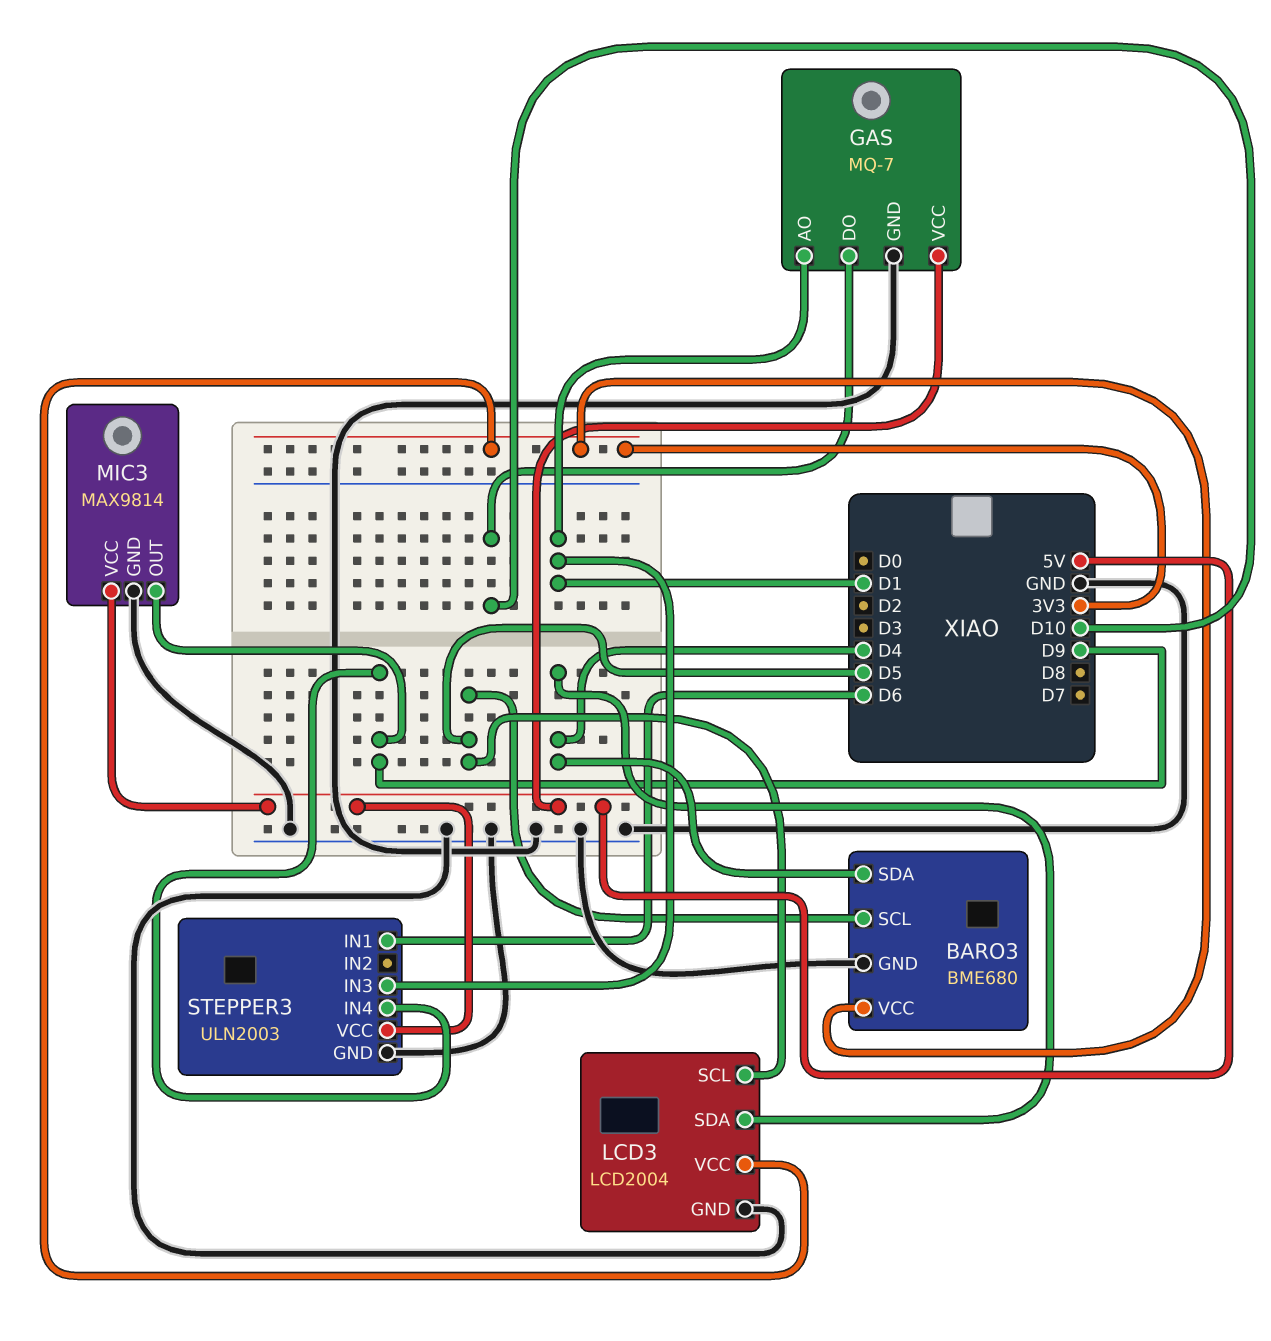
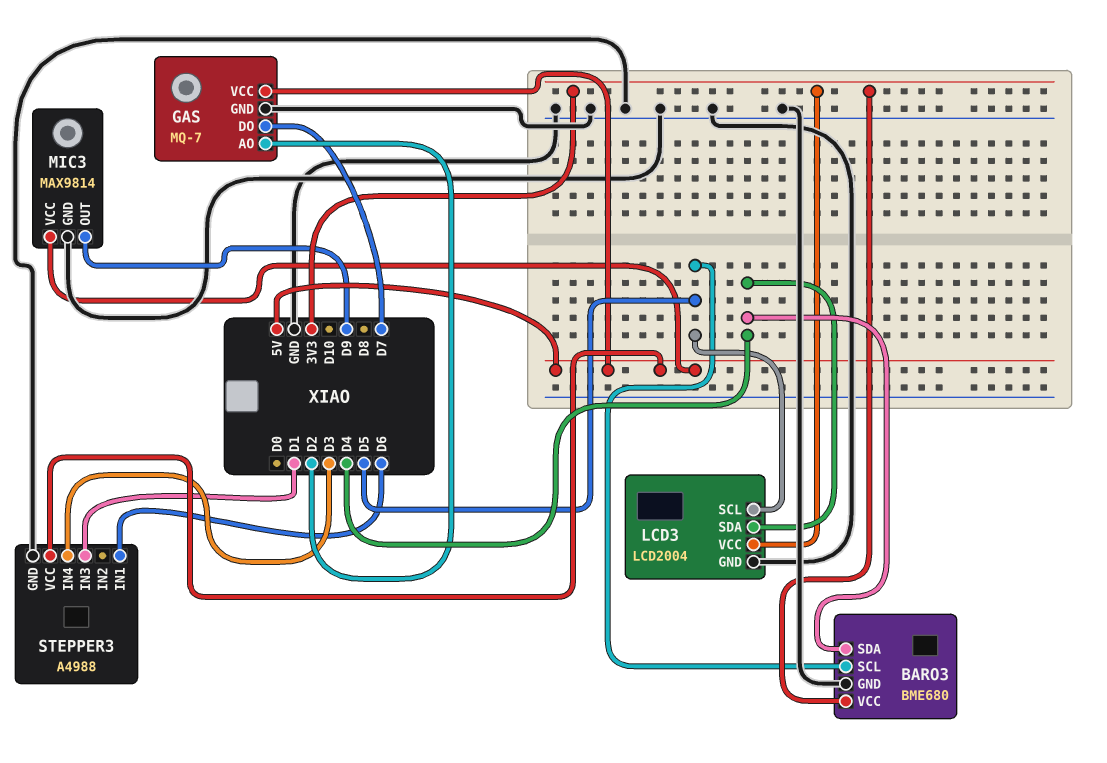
GAS pin AO: D1 -> D2
GAS pin DO: D10 -> D7
STEPPER3: ULN2003 -> A4988
STEPPER3 pin IN4: D9 -> D3

